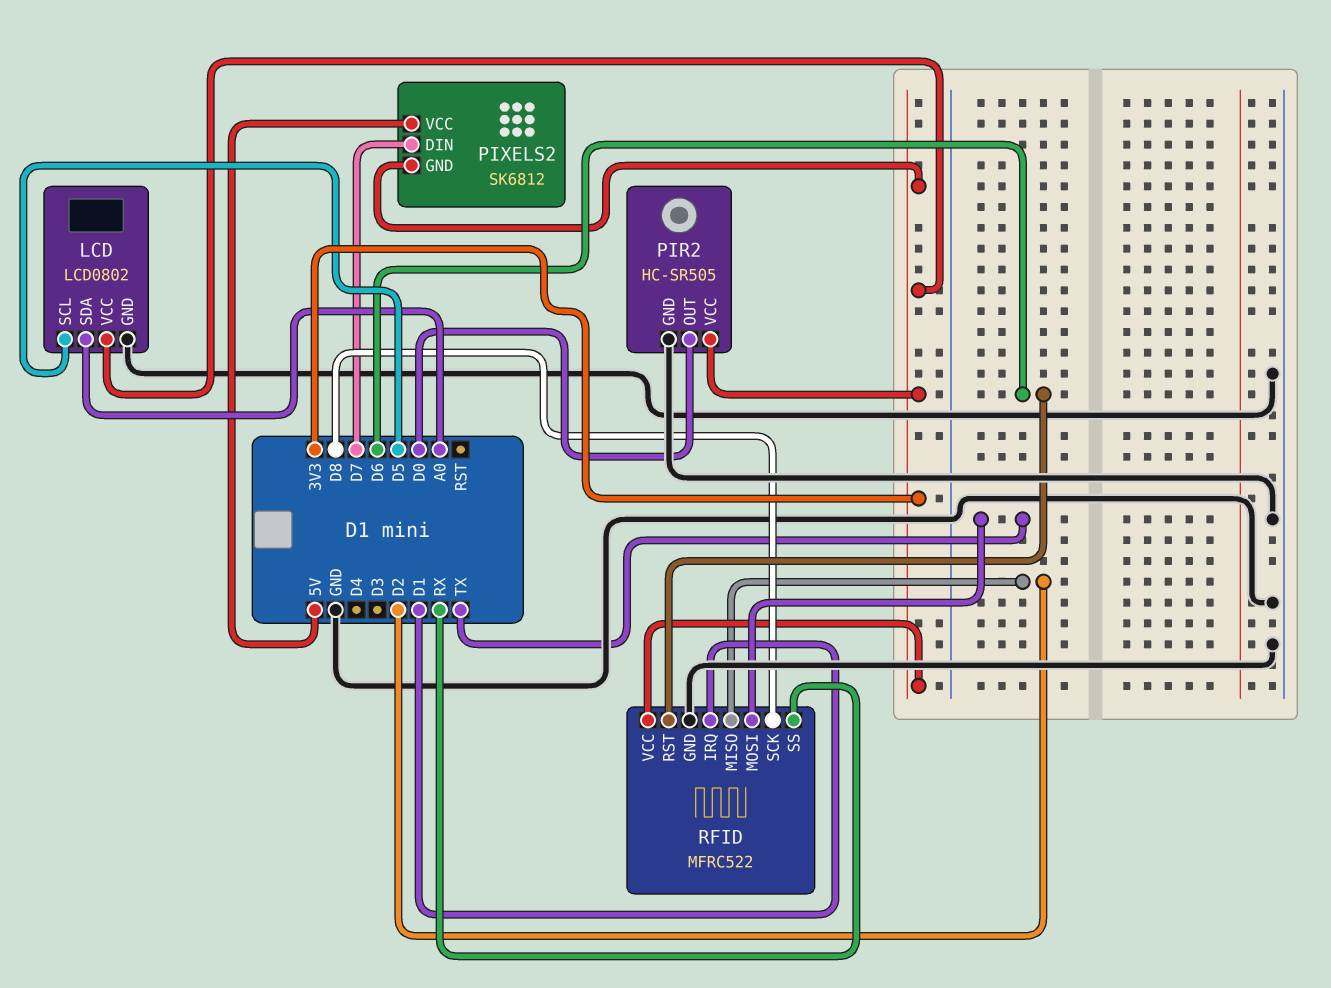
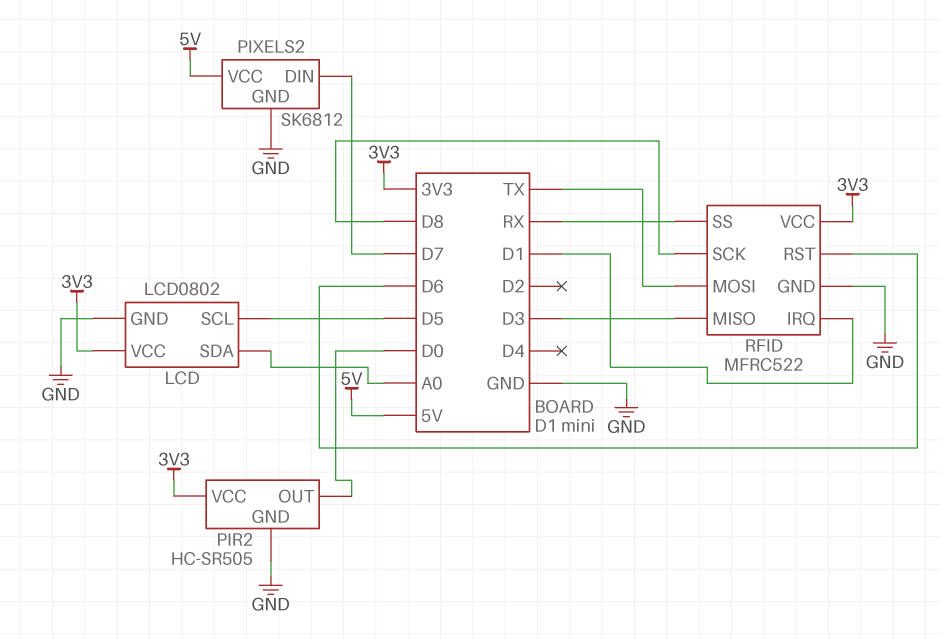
PIXELS2 pin GND: 3V3 -> GND
RFID pin MISO: D2 -> D3

